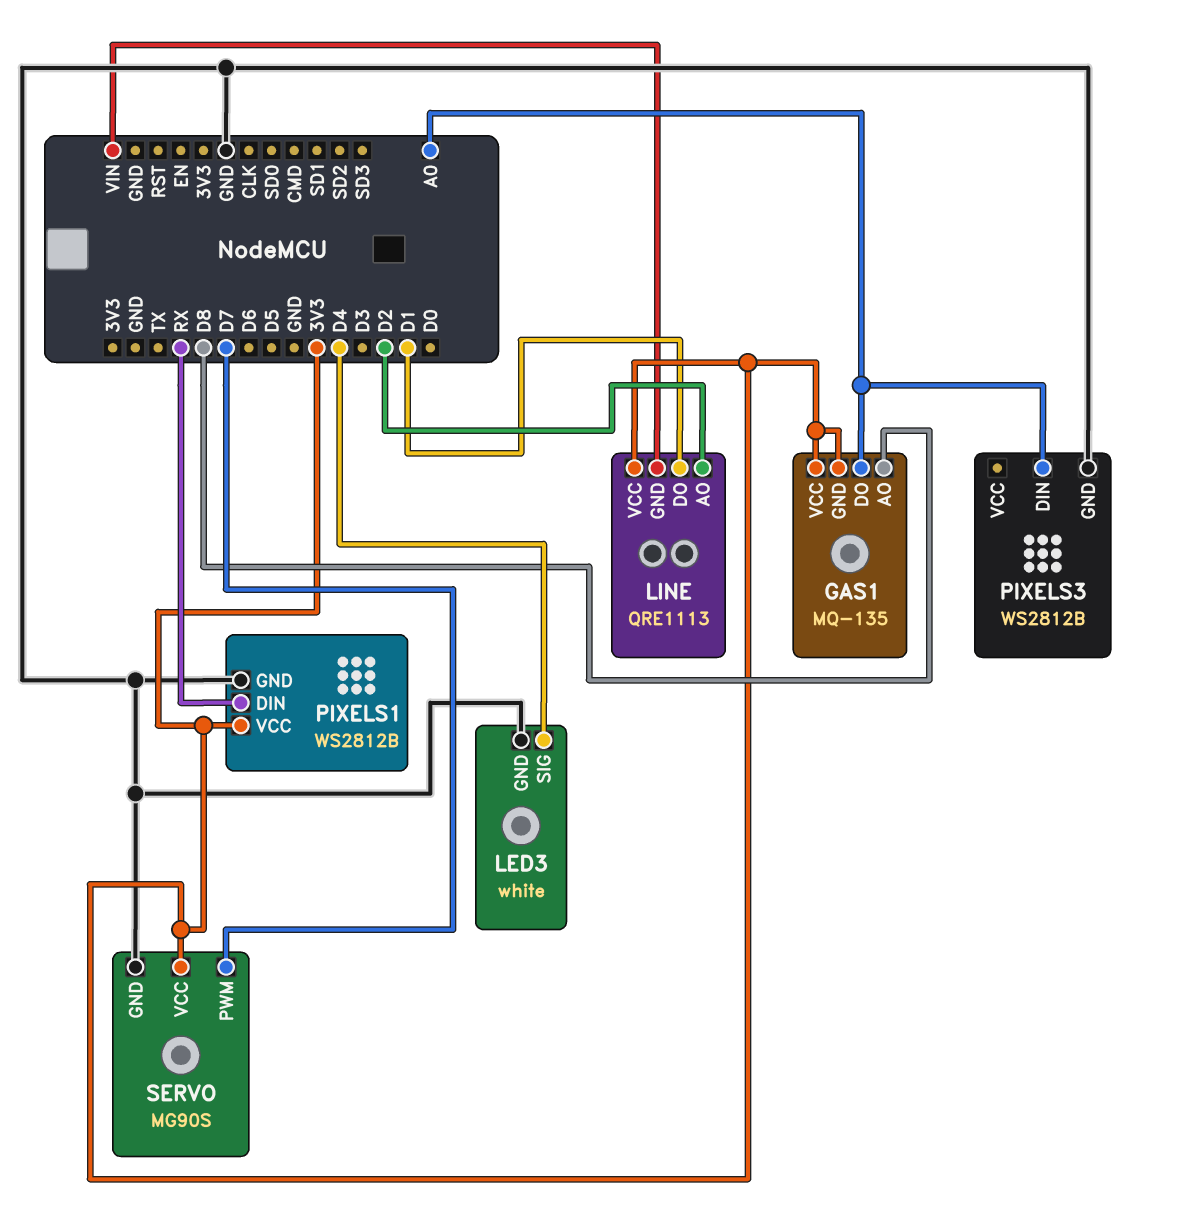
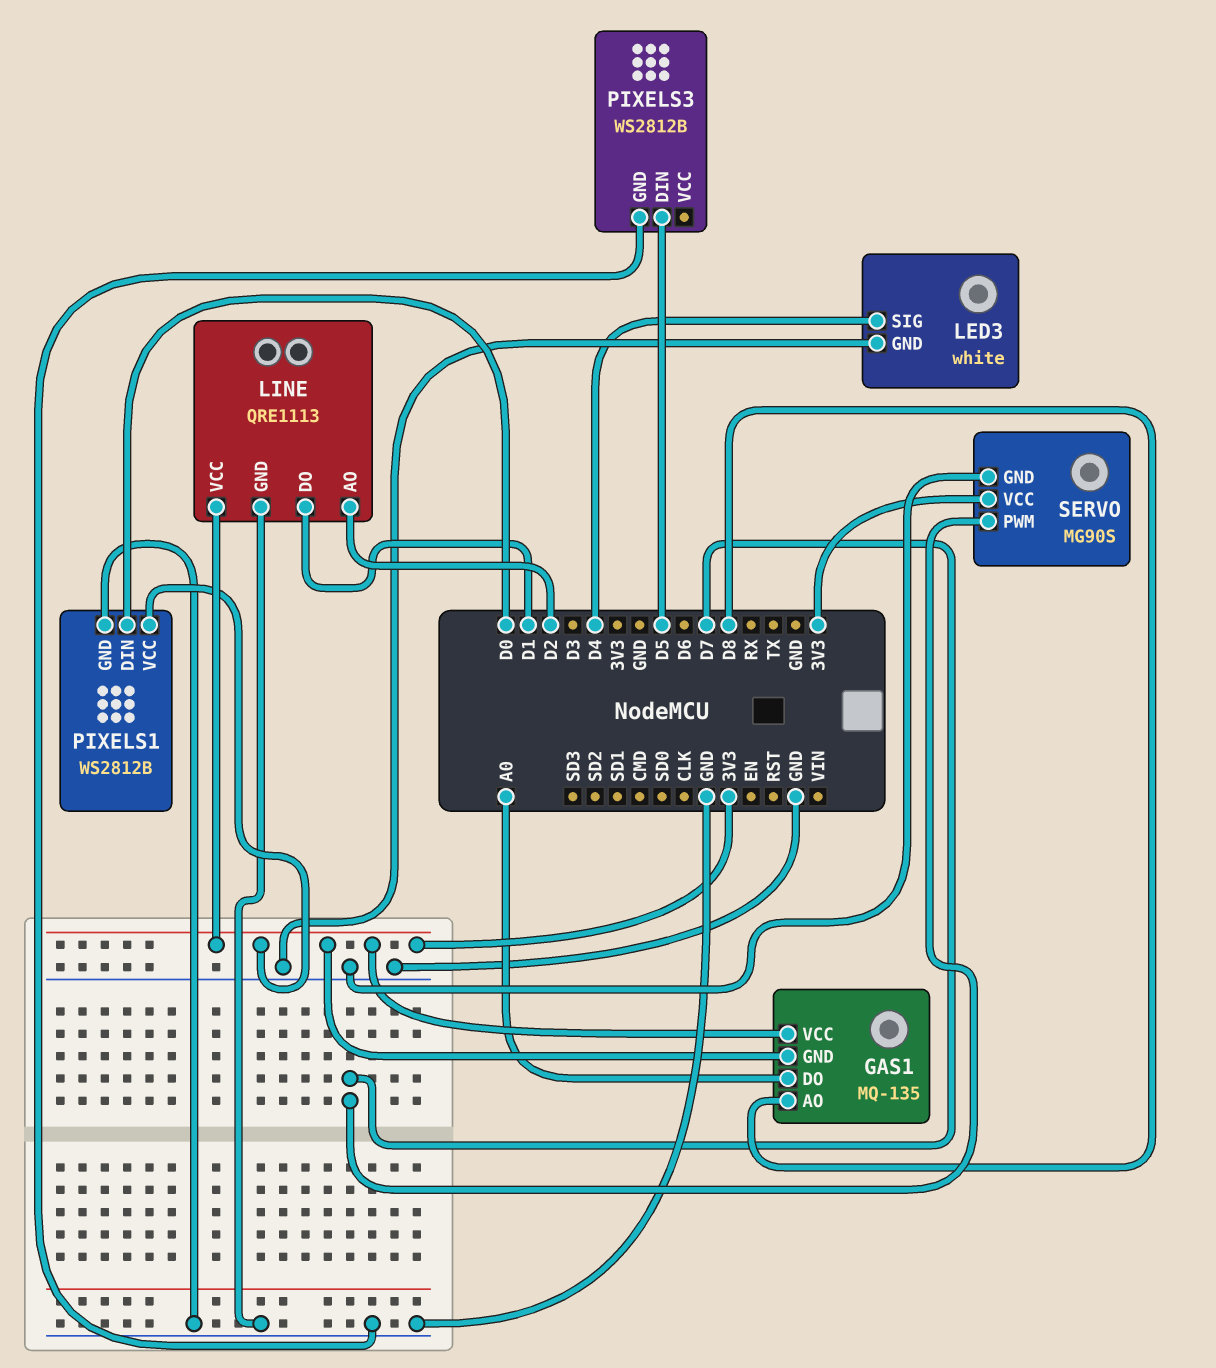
LINE pin GND: VIN -> GND
PIXELS1 pin DIN: RX -> D0
PIXELS3 pin DIN: A0 -> D5

